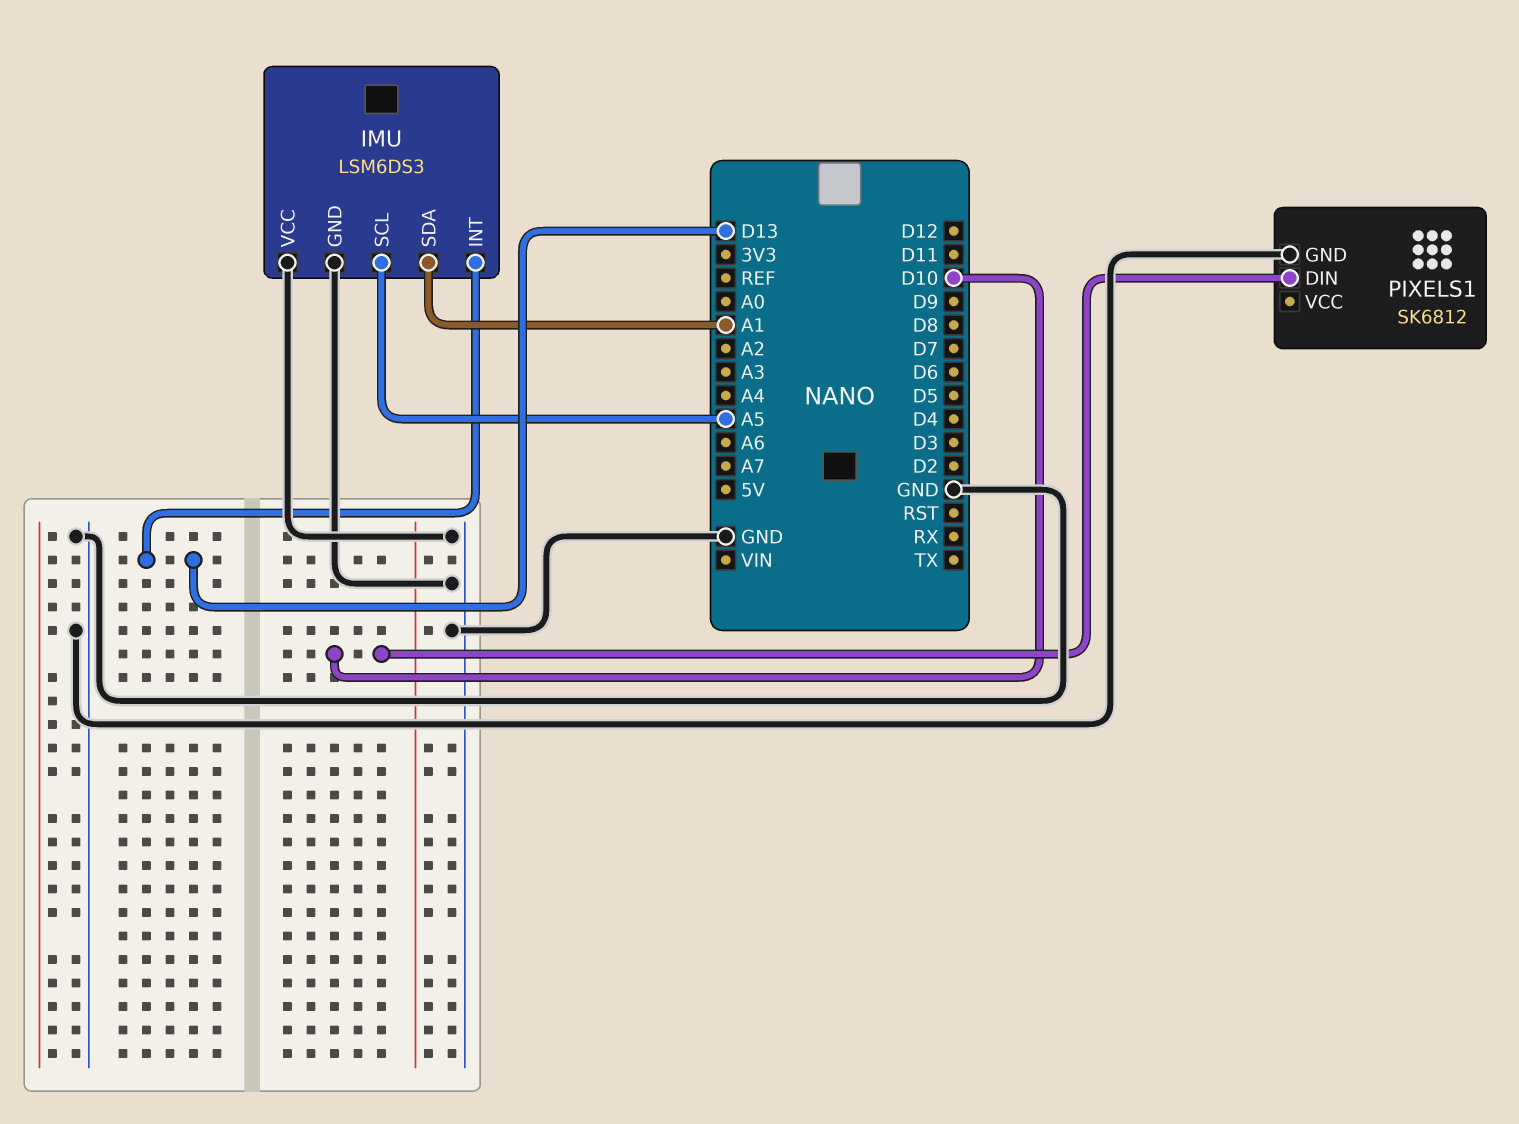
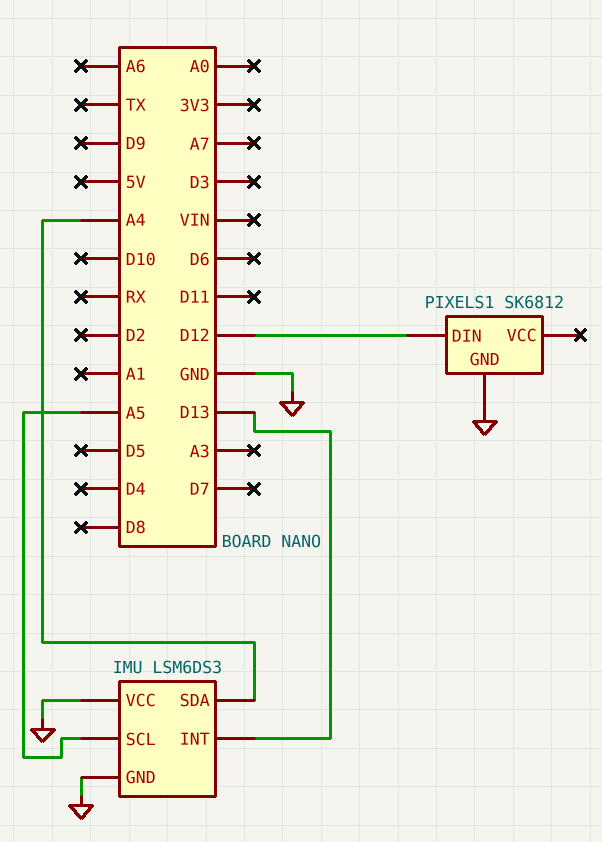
IMU pin SDA: A1 -> A4
PIXELS1 pin DIN: D10 -> D12

